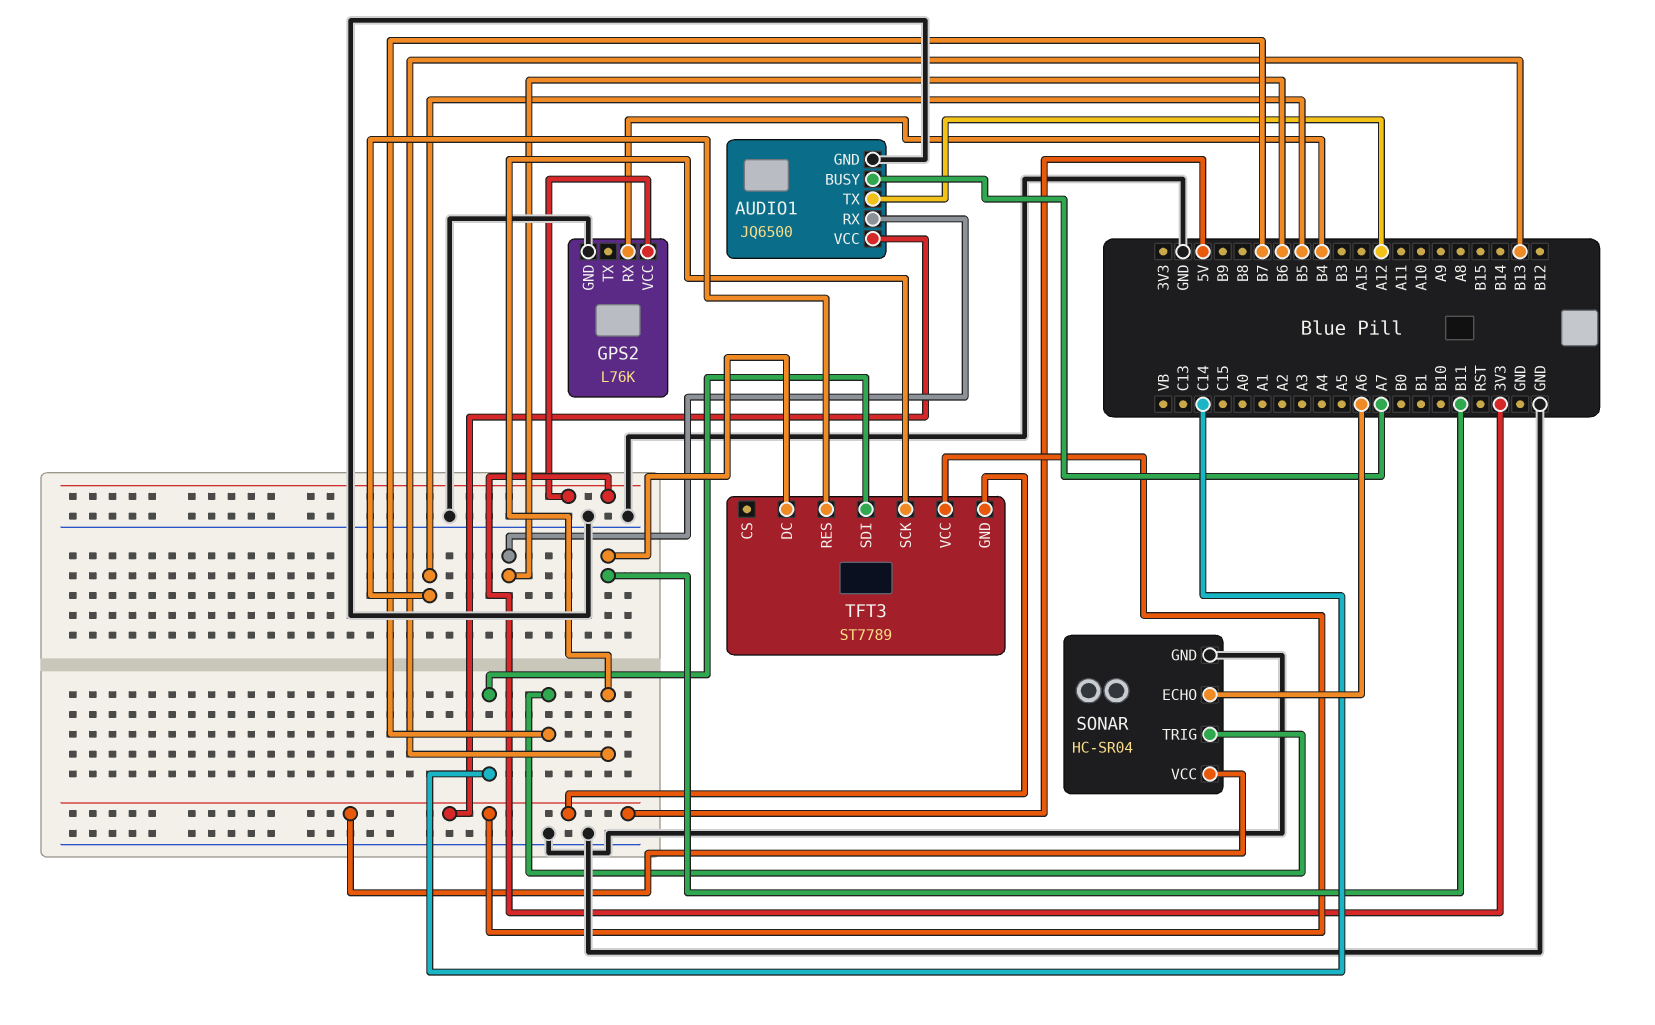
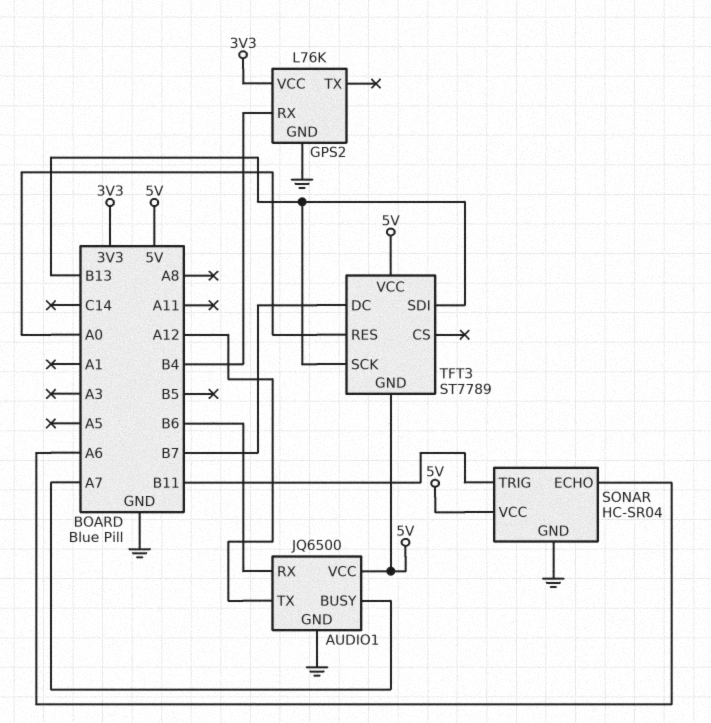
SONAR pin TRIG: B7 -> B11
TFT3 pin DC: B11 -> B7
TFT3 pin RES: B5 -> A0
TFT3 pin SDI: C14 -> B13

